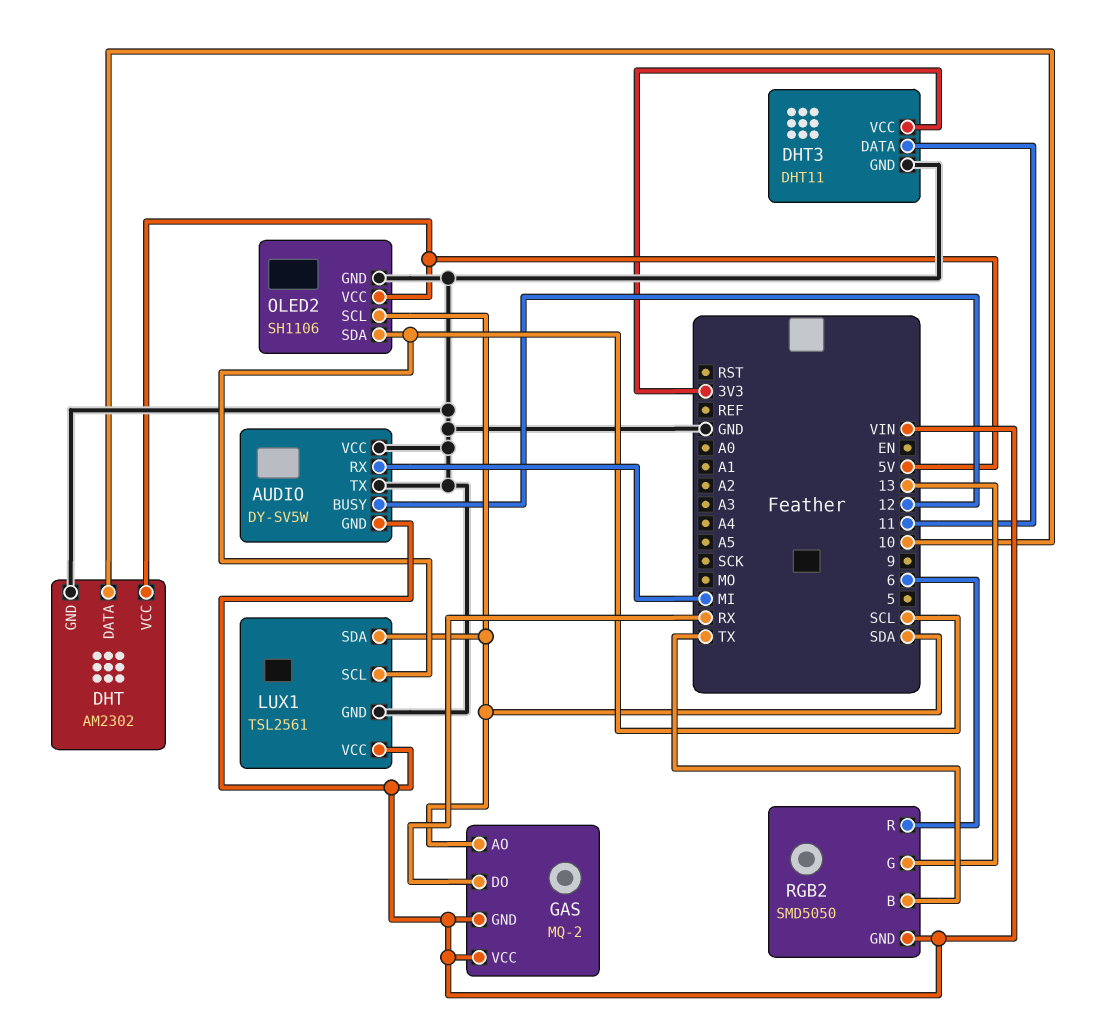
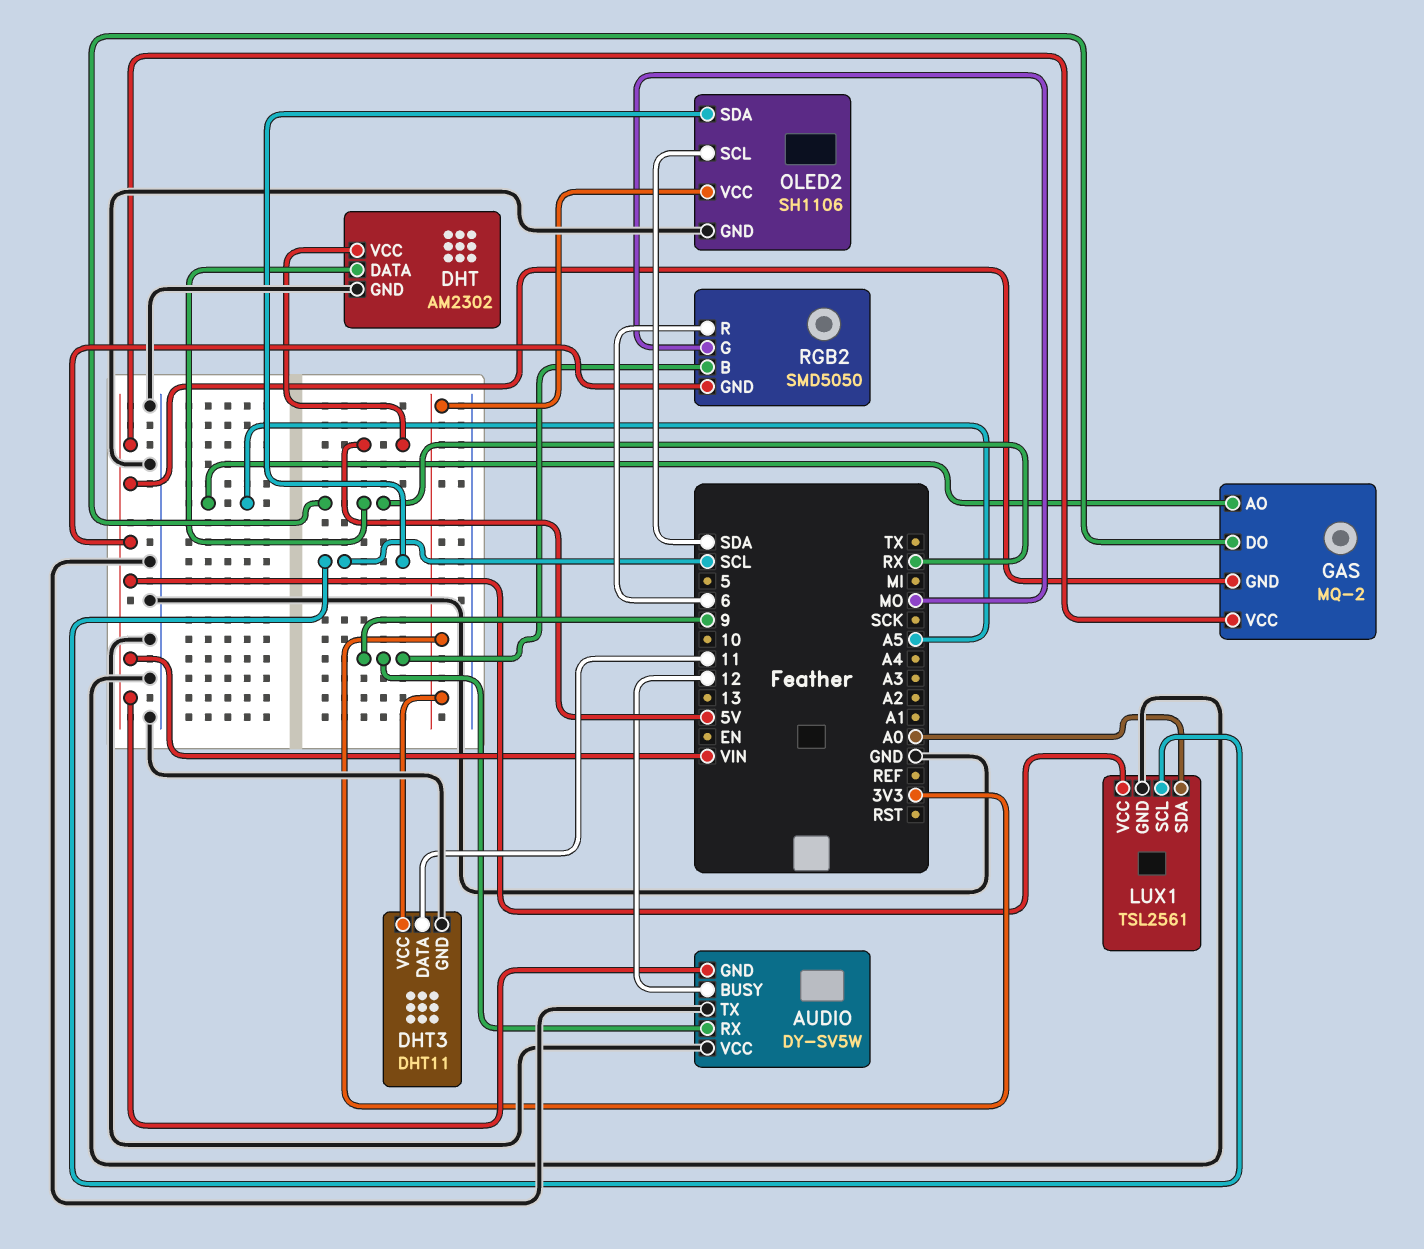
AUDIO pin RX: MI -> 9
DHT pin DATA: 10 -> RX
GAS pin AO: SDA -> A5
LUX1 pin SDA: SDA -> A0
OLED2 pin VCC: 5V -> 3V3
RGB2 pin B: TX -> 9
RGB2 pin G: 13 -> MO

